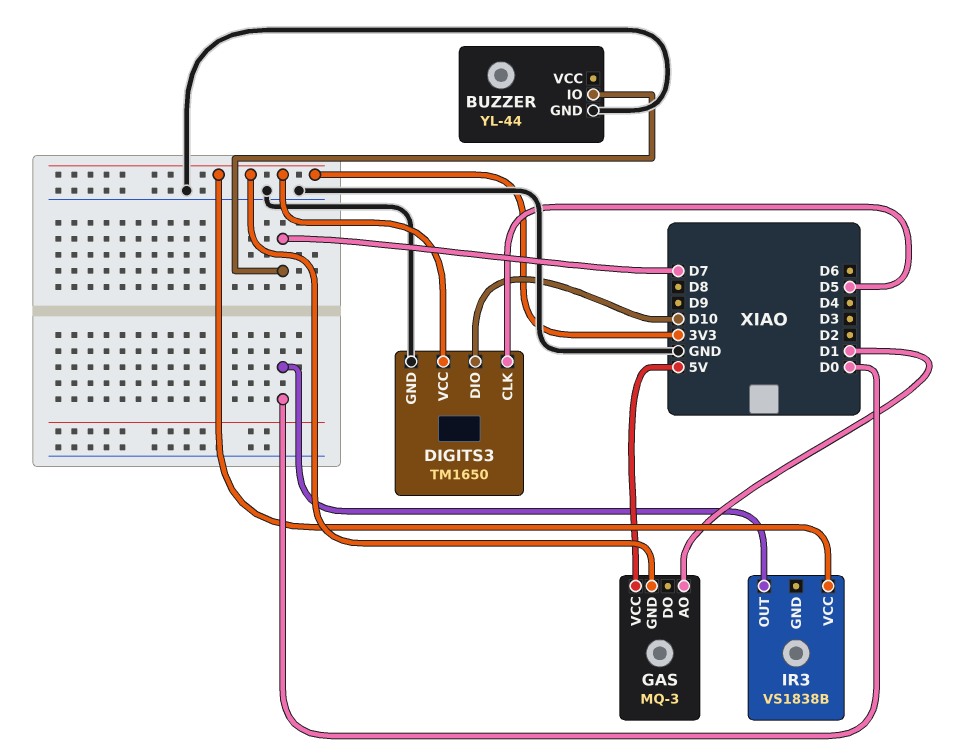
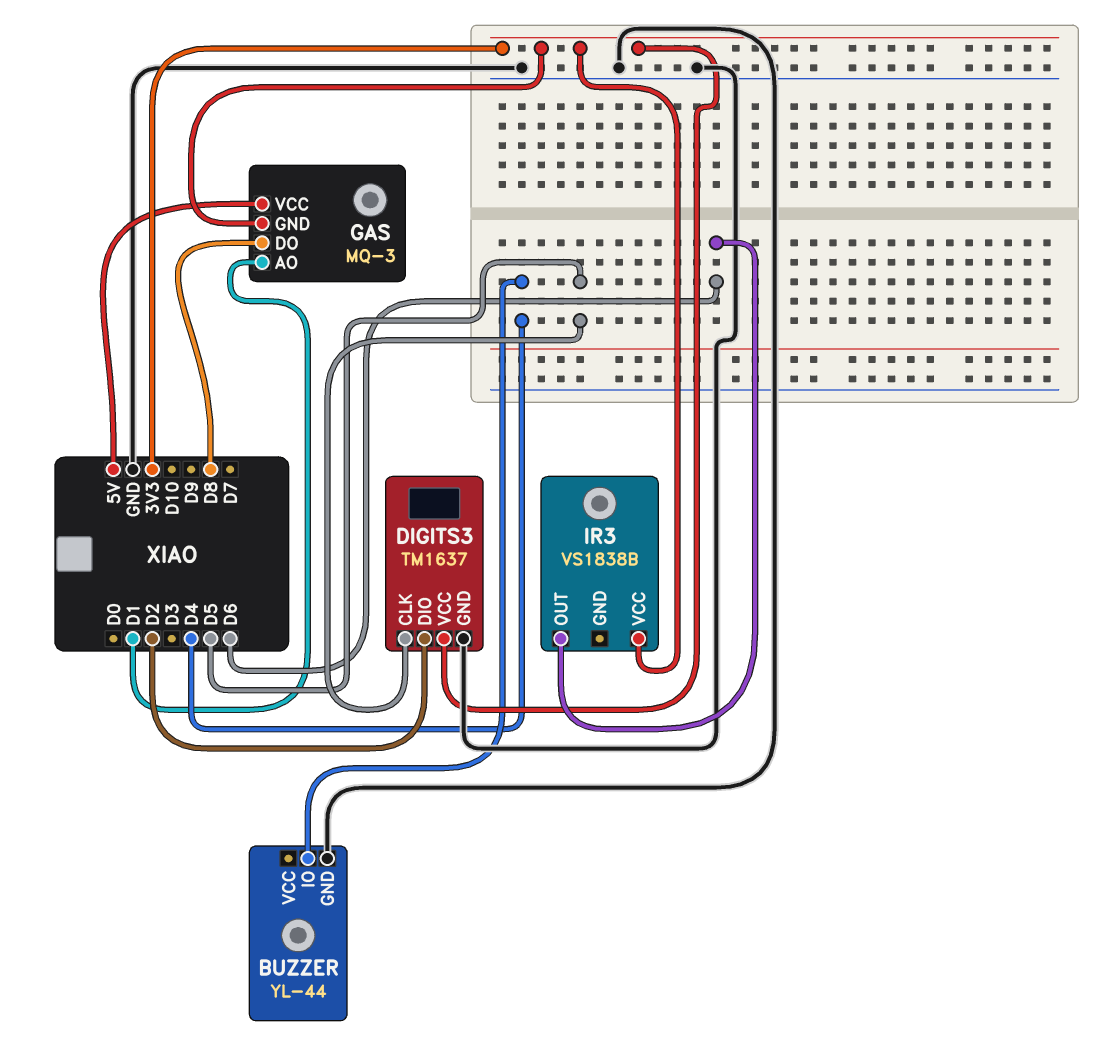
BUZZER pin IO: D7 -> D4
DIGITS3: TM1650 -> TM1637
DIGITS3 pin DIO: D10 -> D2
GAS pin DO: none -> D8
IR3 pin OUT: D0 -> D6

